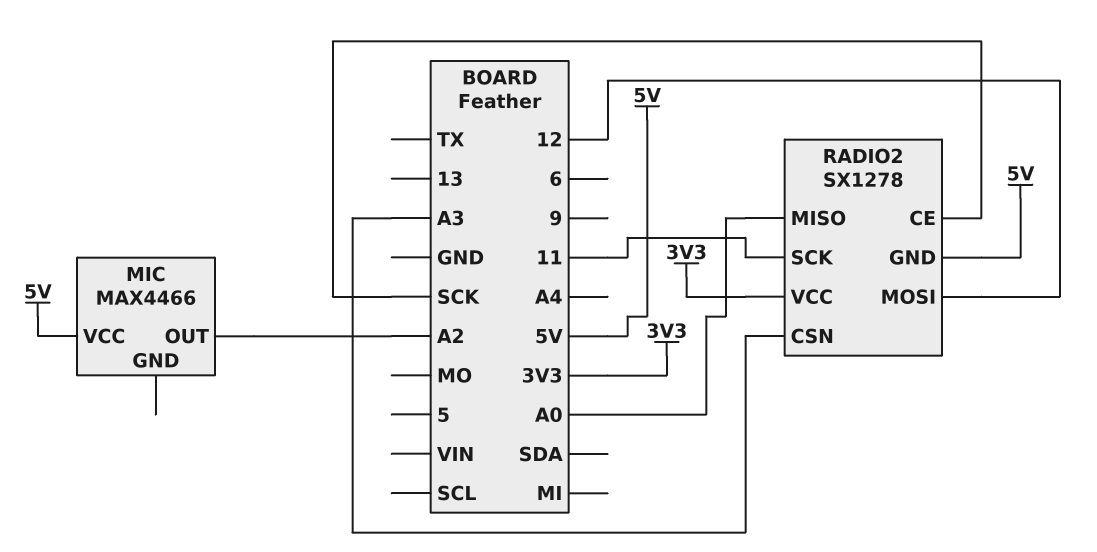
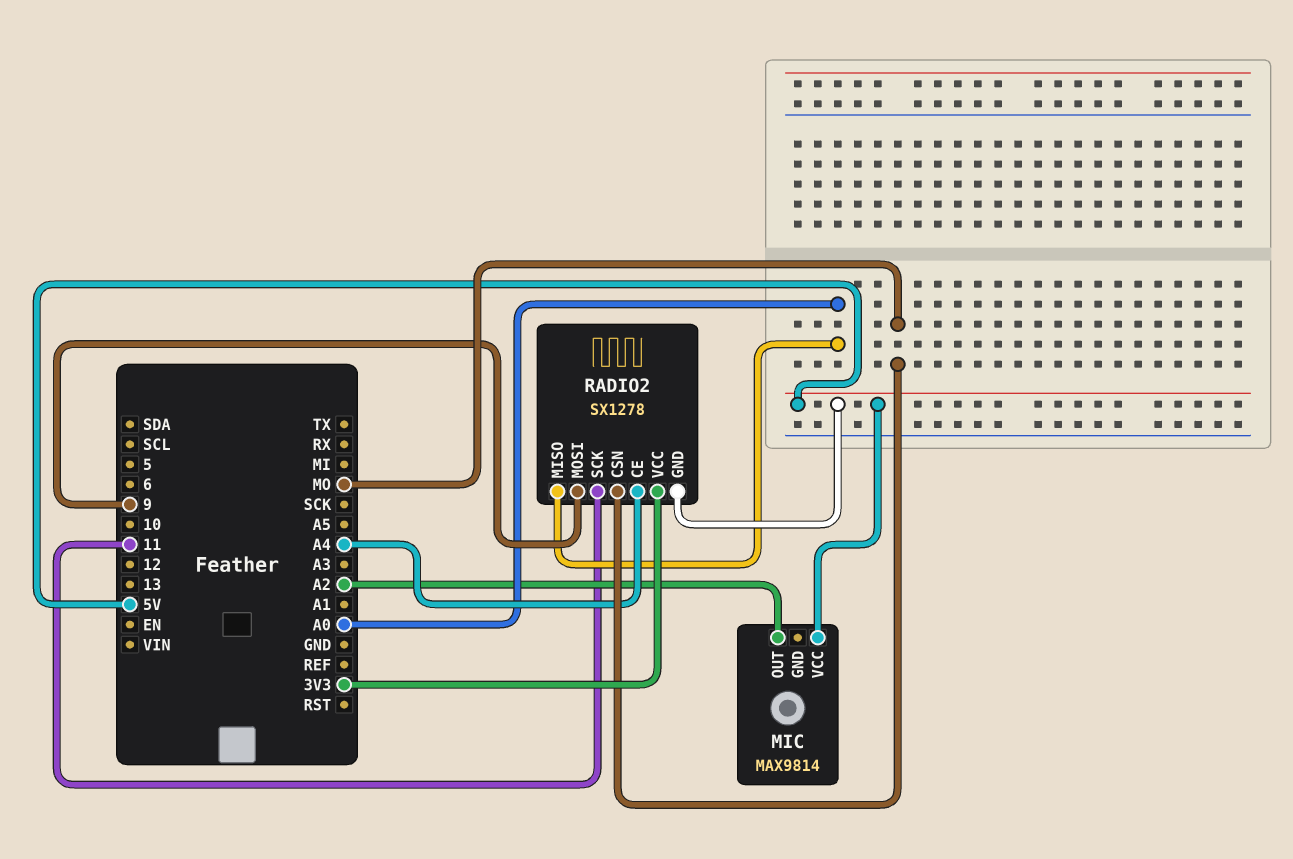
MIC: MAX4466 -> MAX9814
RADIO2 pin CE: SCK -> A4
RADIO2 pin CSN: A3 -> MO
RADIO2 pin MOSI: 12 -> 9

